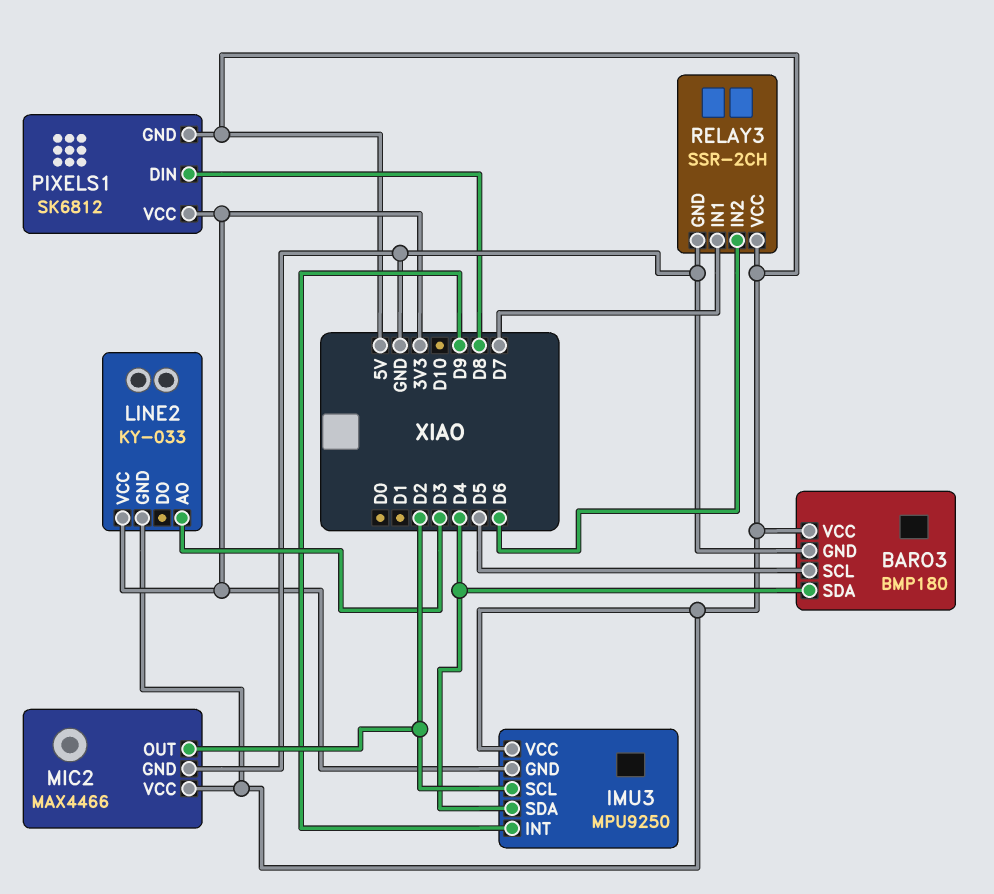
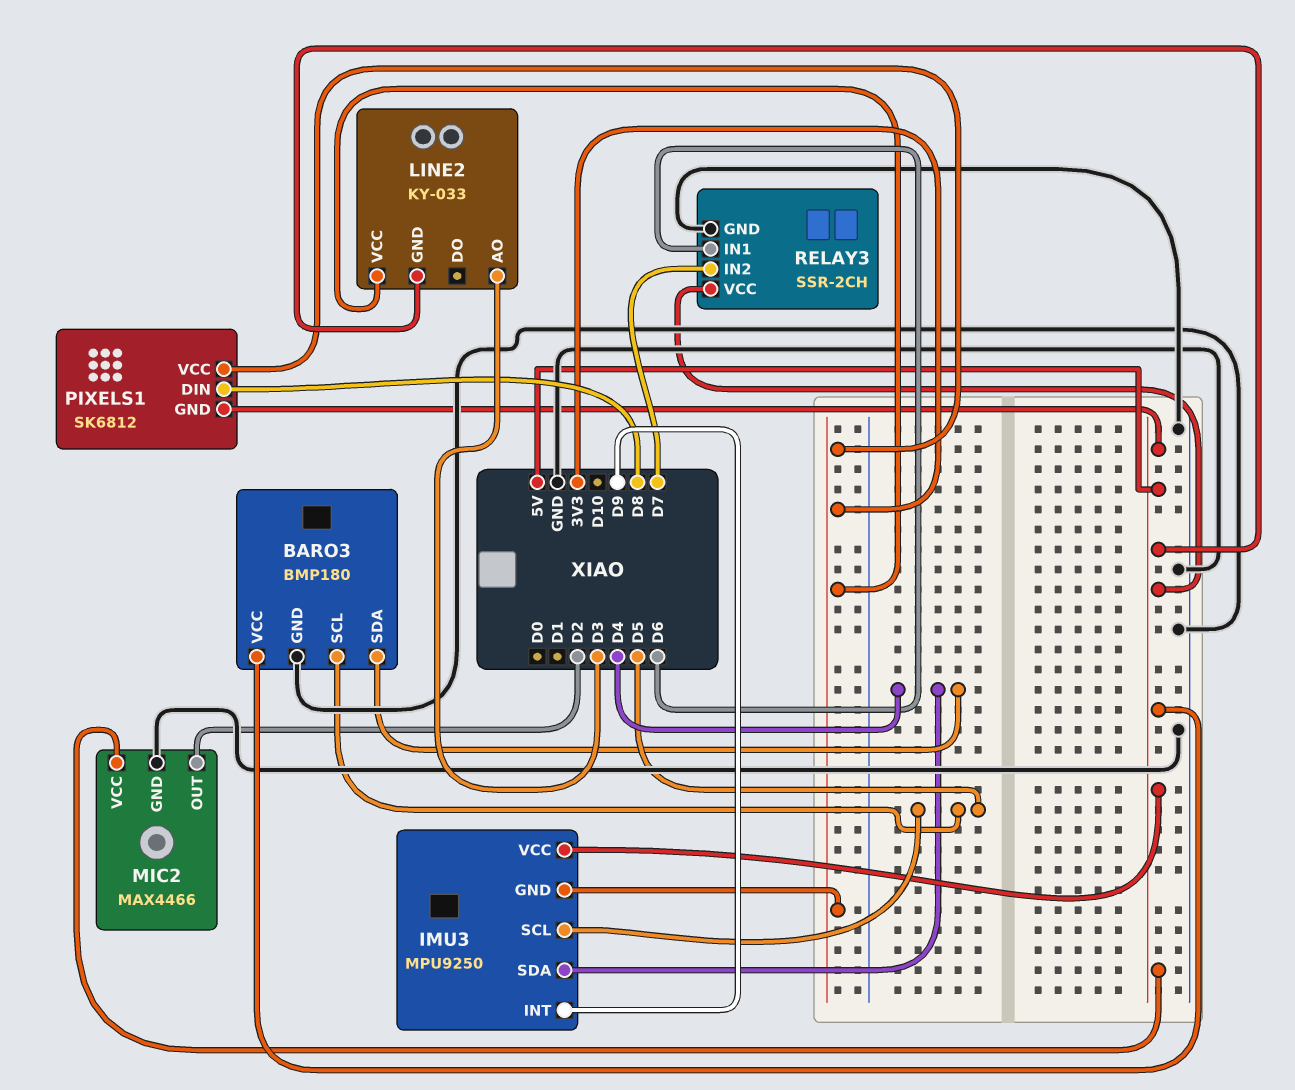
IMU3 pin SCL: D2 -> D5
RELAY3 pin IN1: D7 -> D6
RELAY3 pin IN2: D6 -> D7

